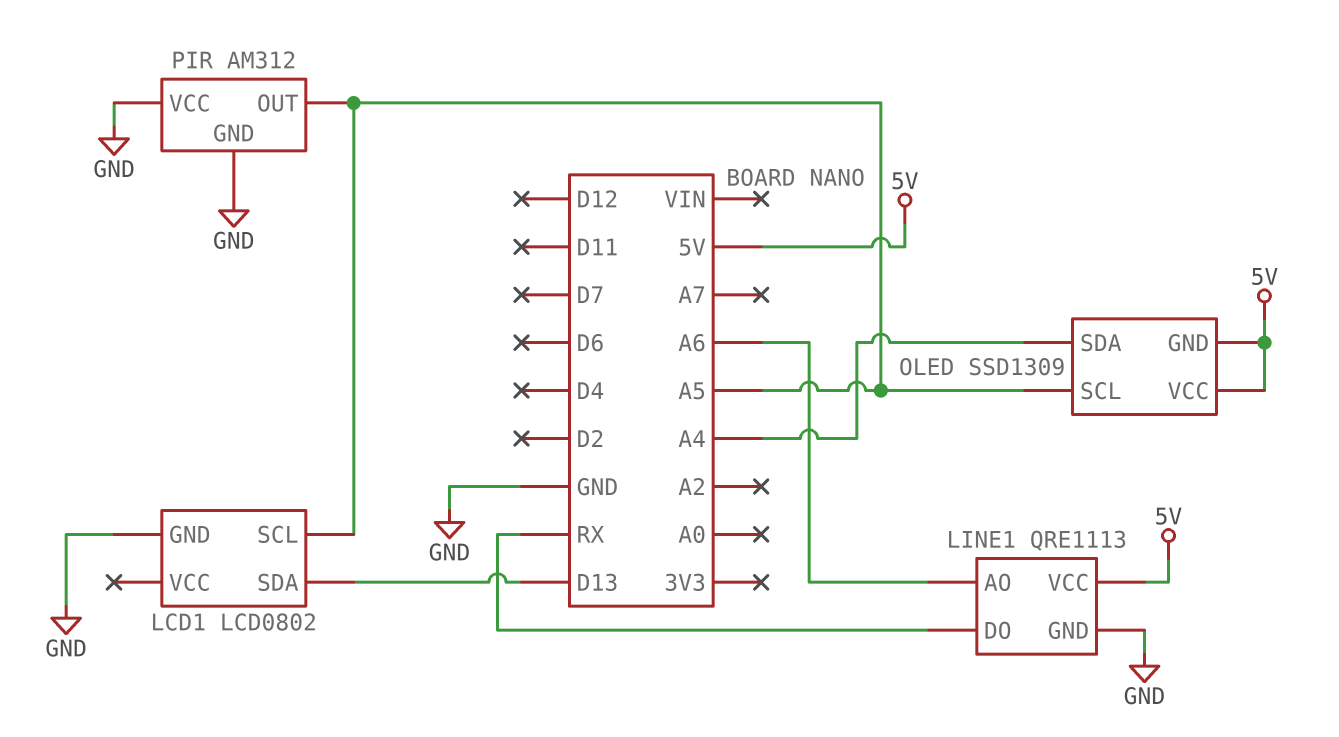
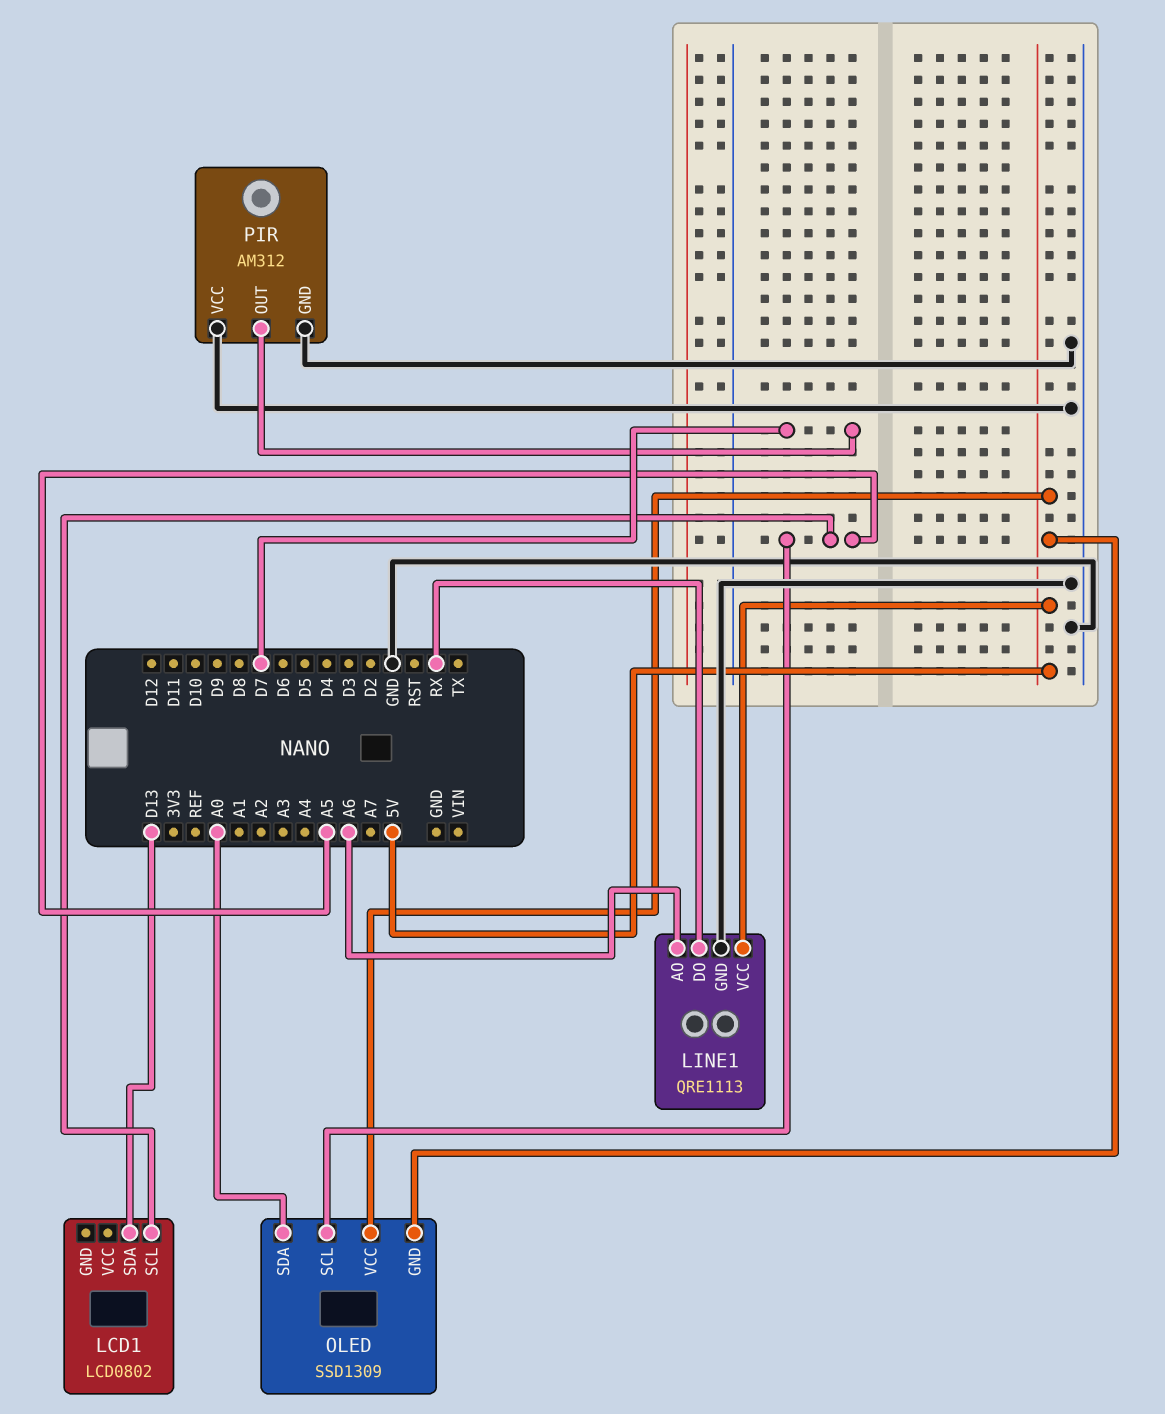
LCD1 pin GND: GND -> none
OLED pin SDA: A4 -> A0
PIR pin OUT: A5 -> D7

